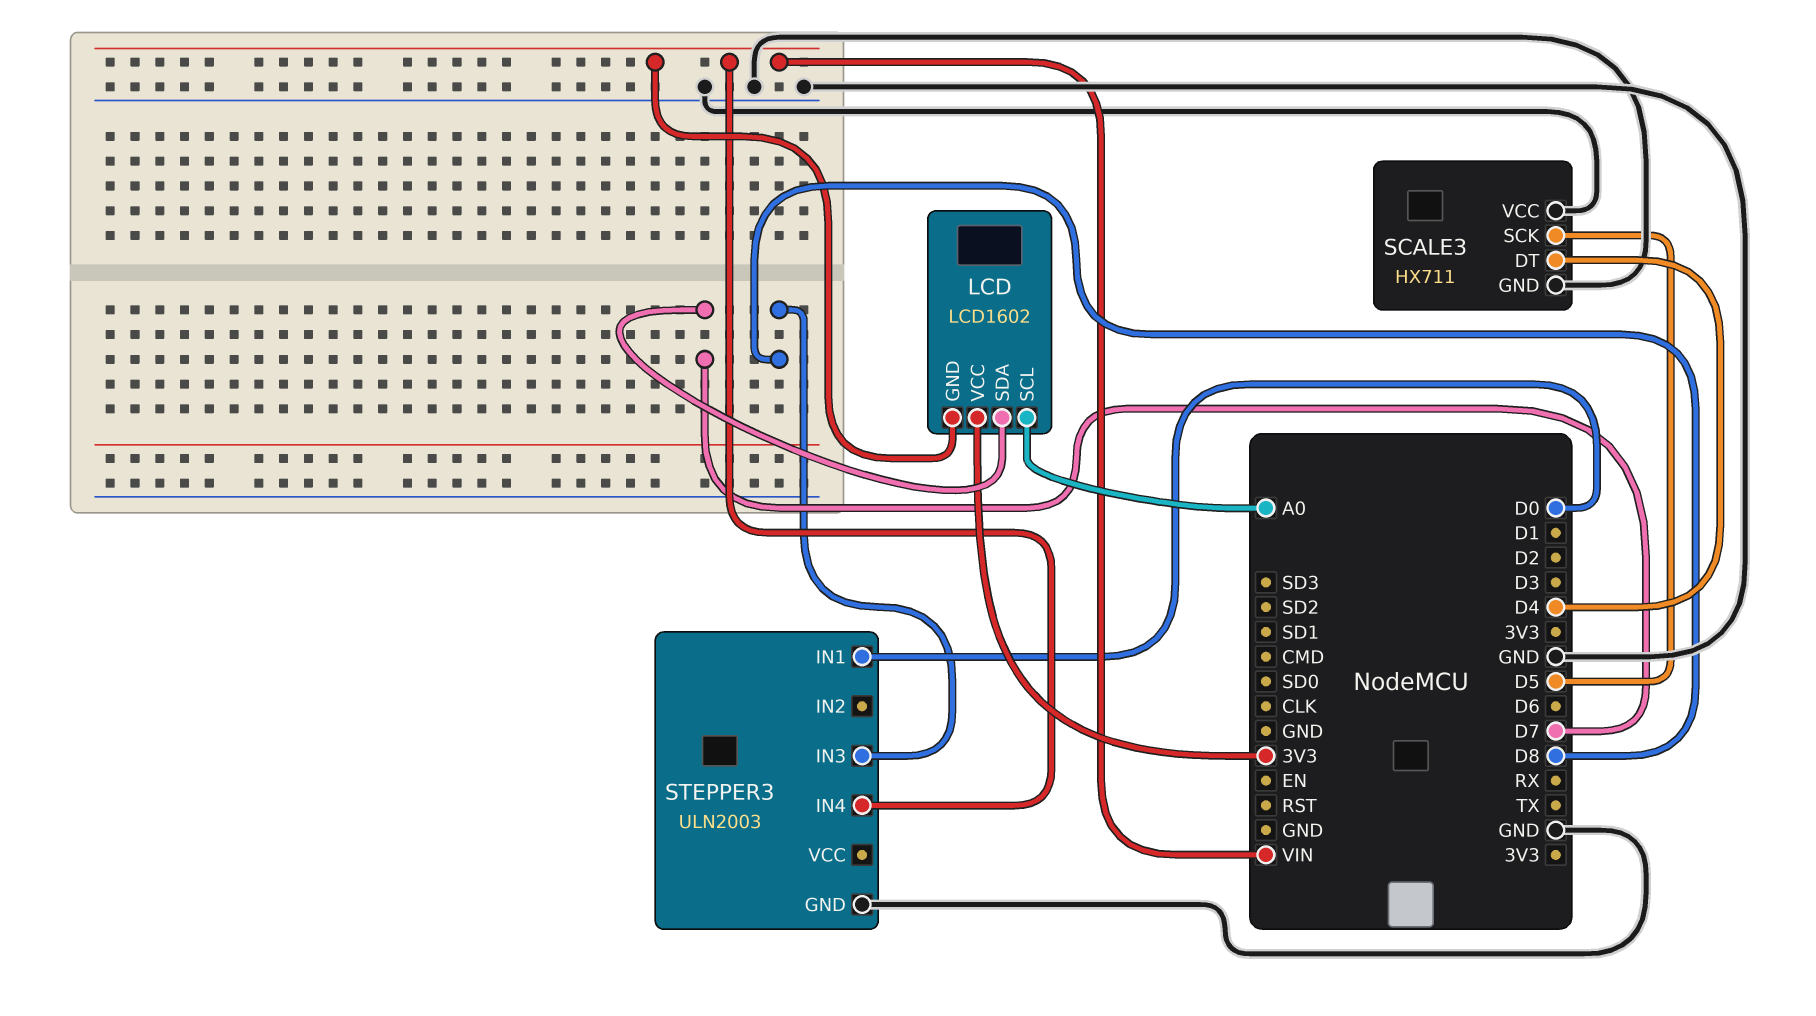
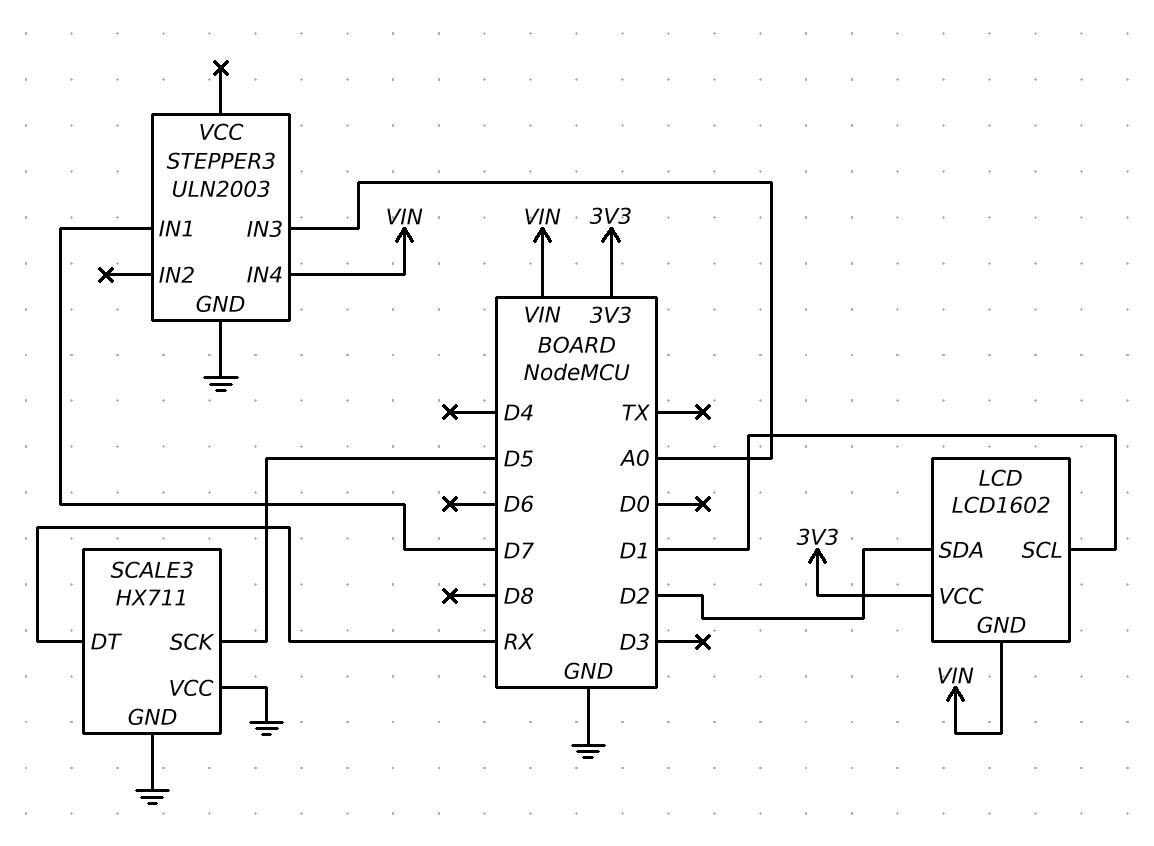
LCD pin SCL: A0 -> D1
LCD pin SDA: D7 -> D2
SCALE3 pin DT: D4 -> RX
STEPPER3 pin IN1: D0 -> D7
STEPPER3 pin IN3: D8 -> A0

